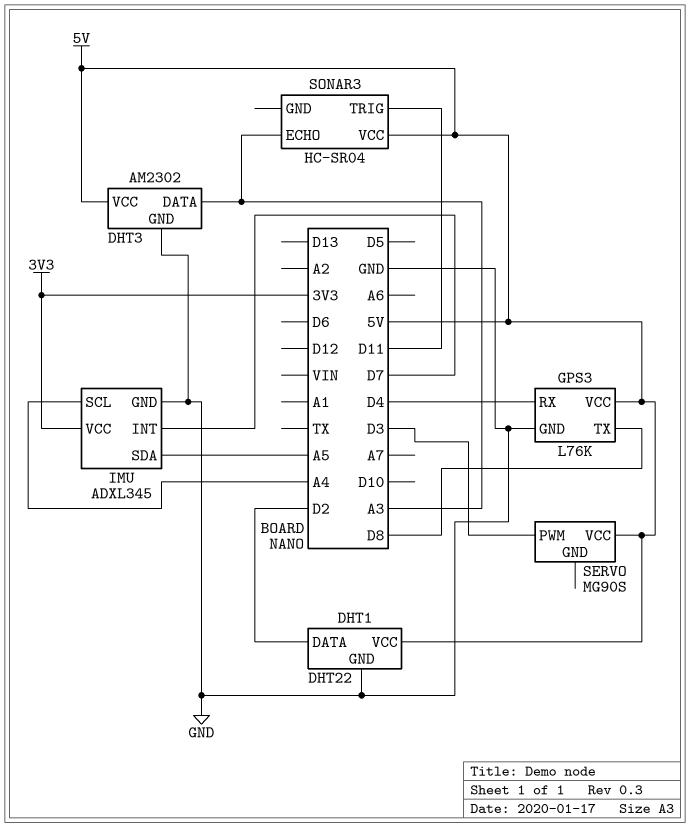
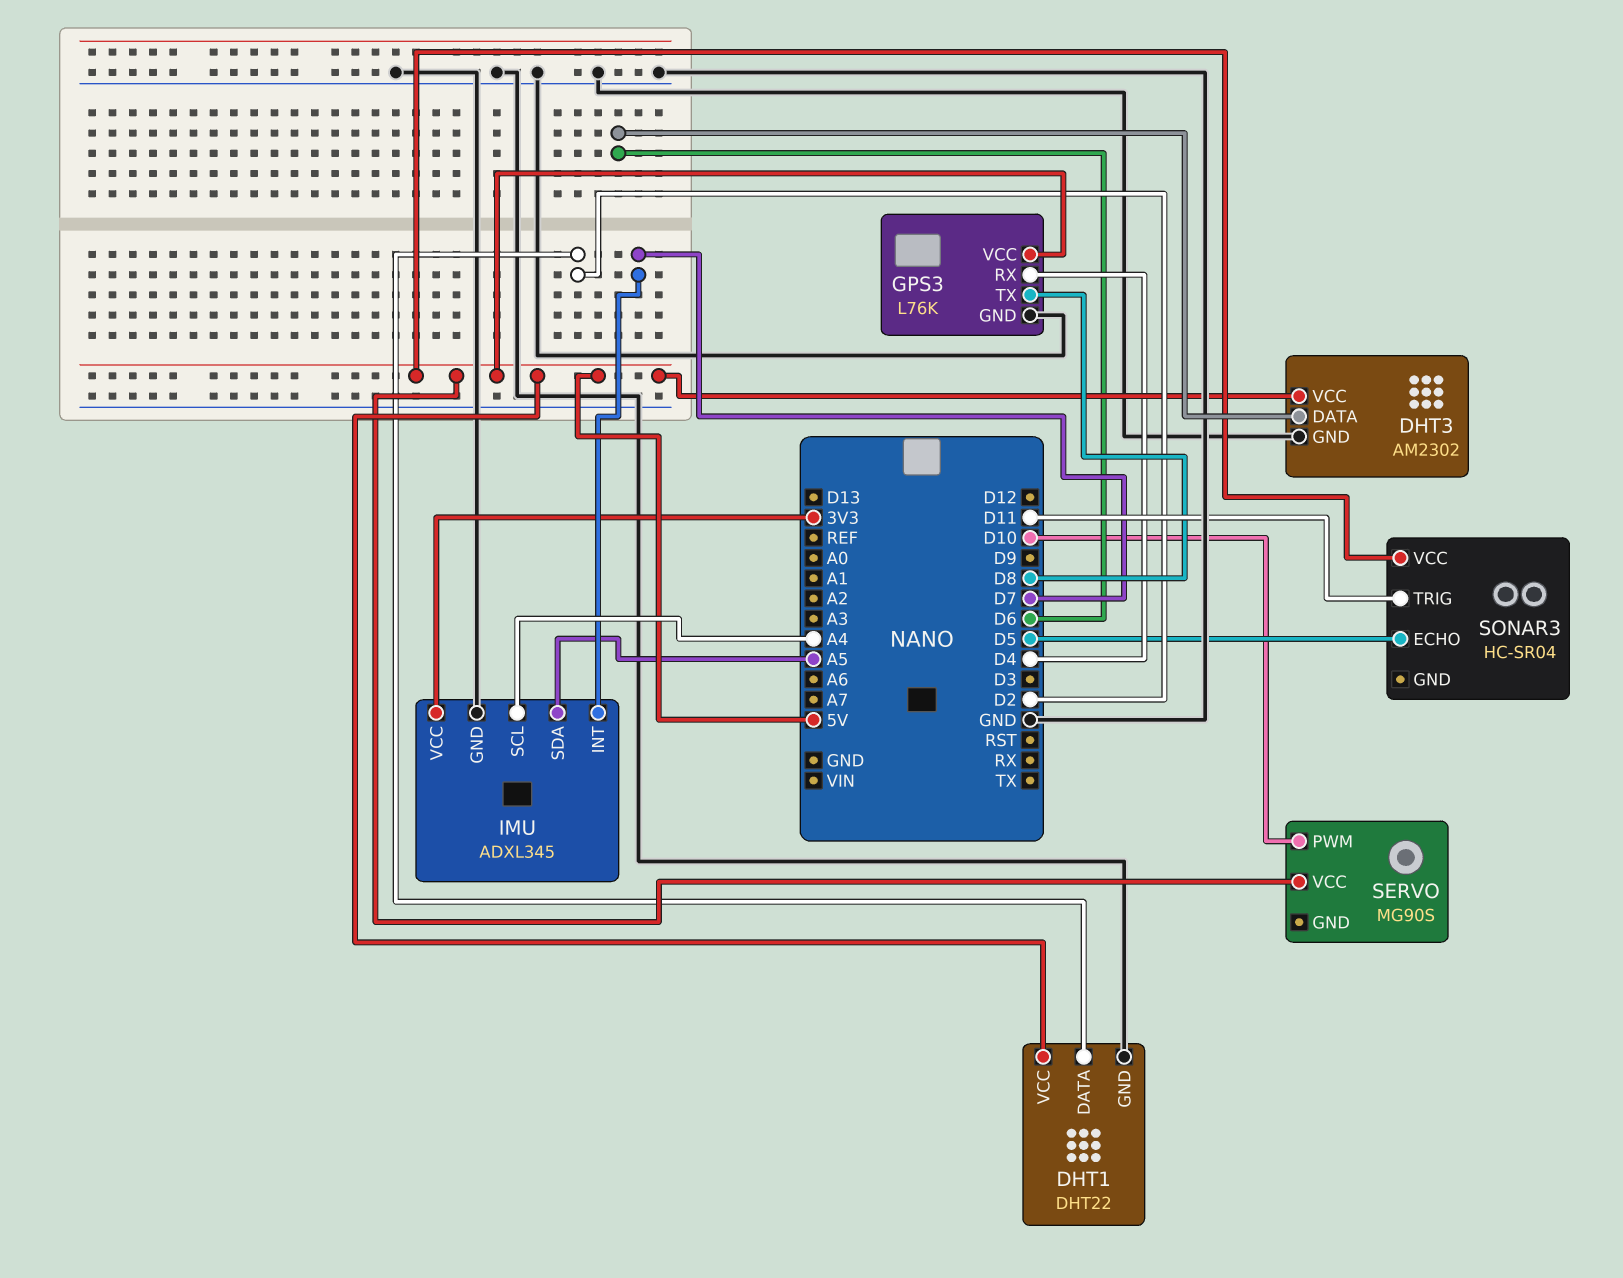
DHT3 pin DATA: A3 -> D6
SERVO pin PWM: D3 -> D10
SONAR3 pin ECHO: A3 -> D5

